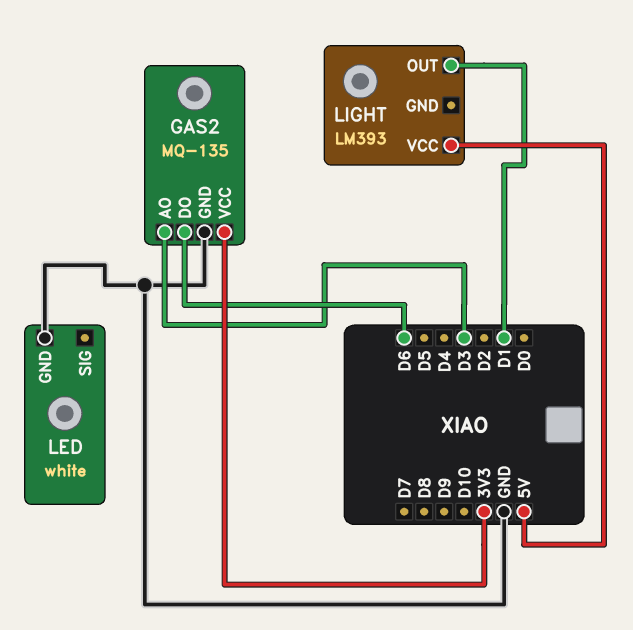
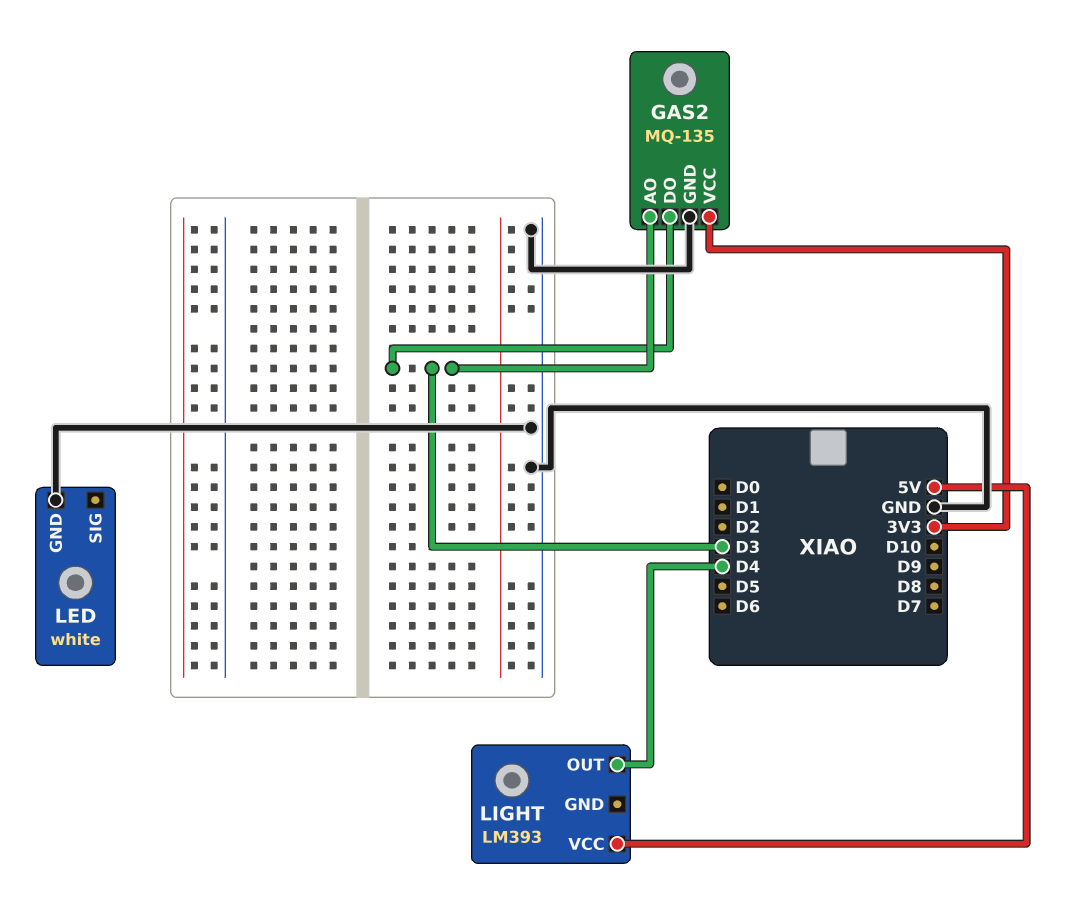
GAS2 pin DO: D6 -> D3
LIGHT pin OUT: D1 -> D4

